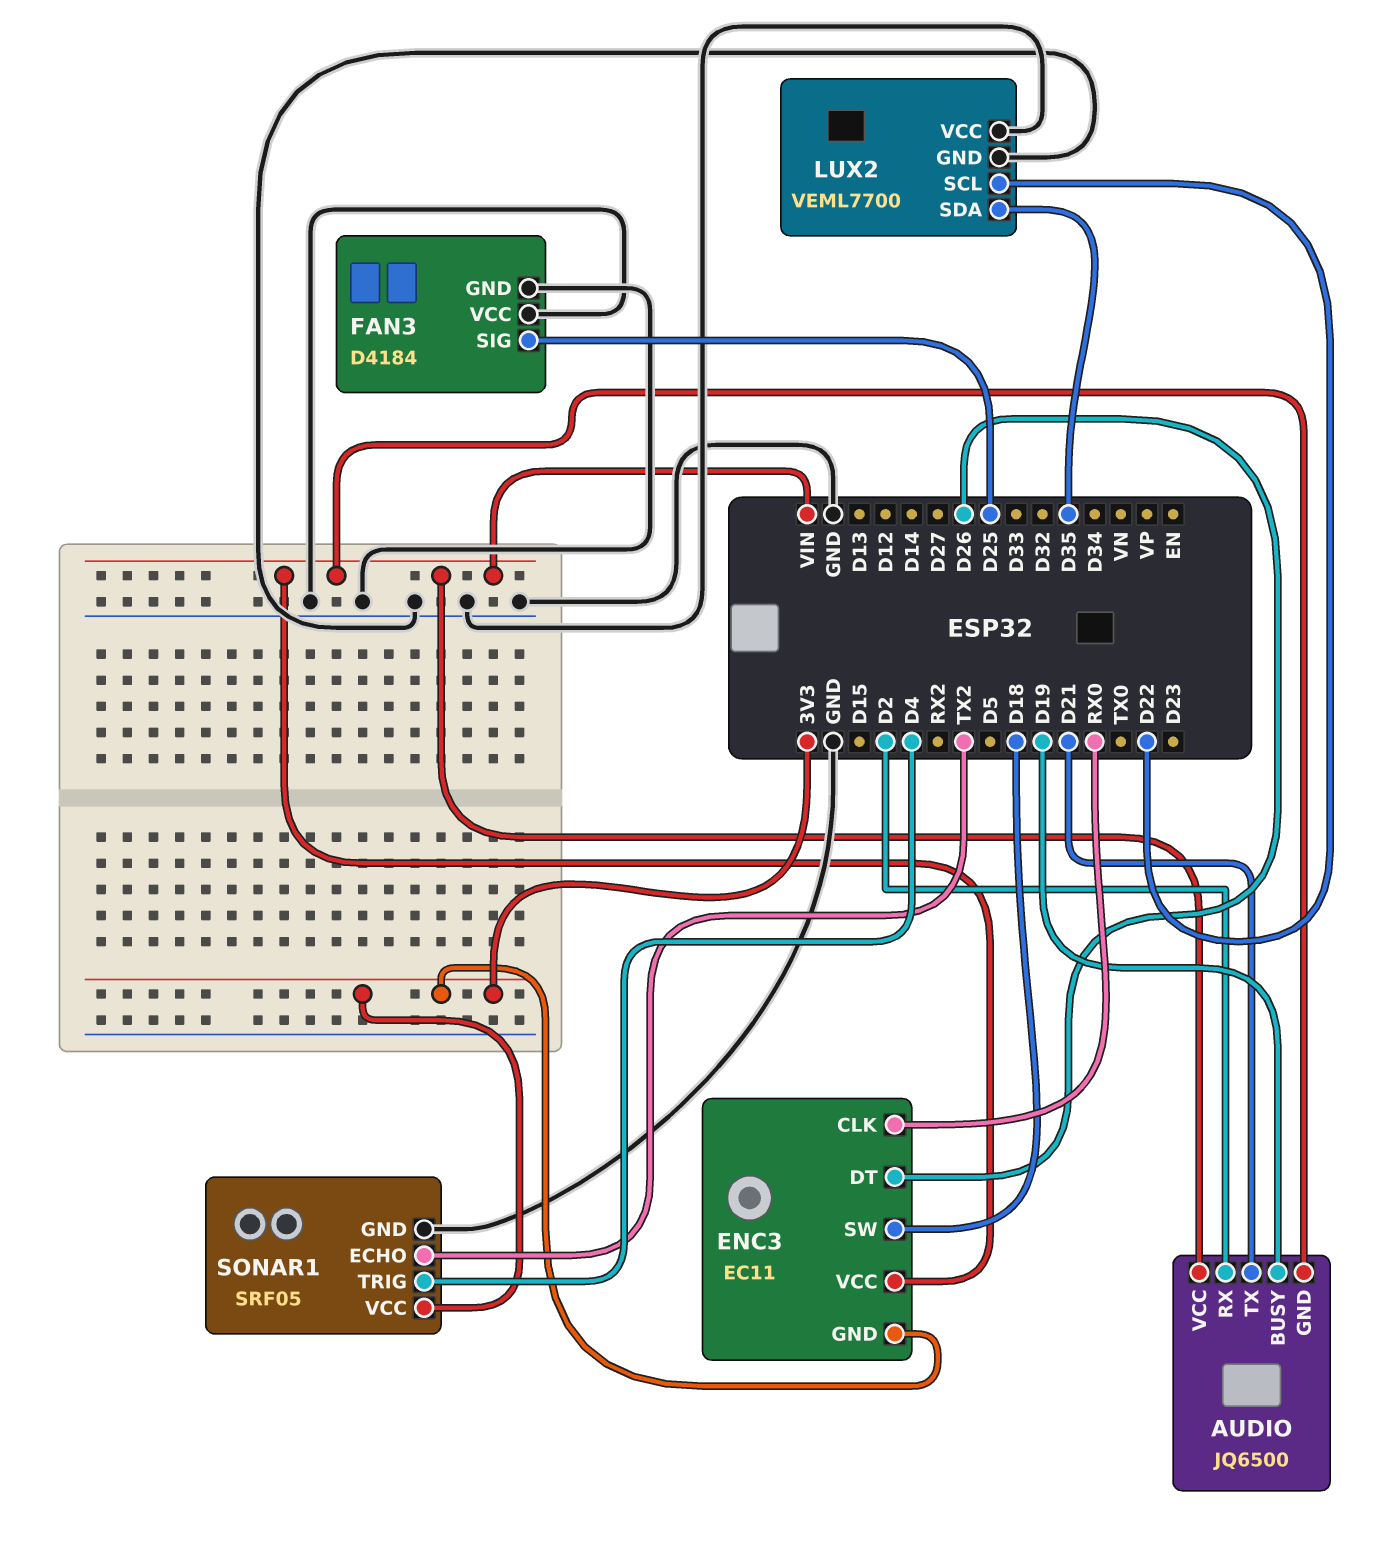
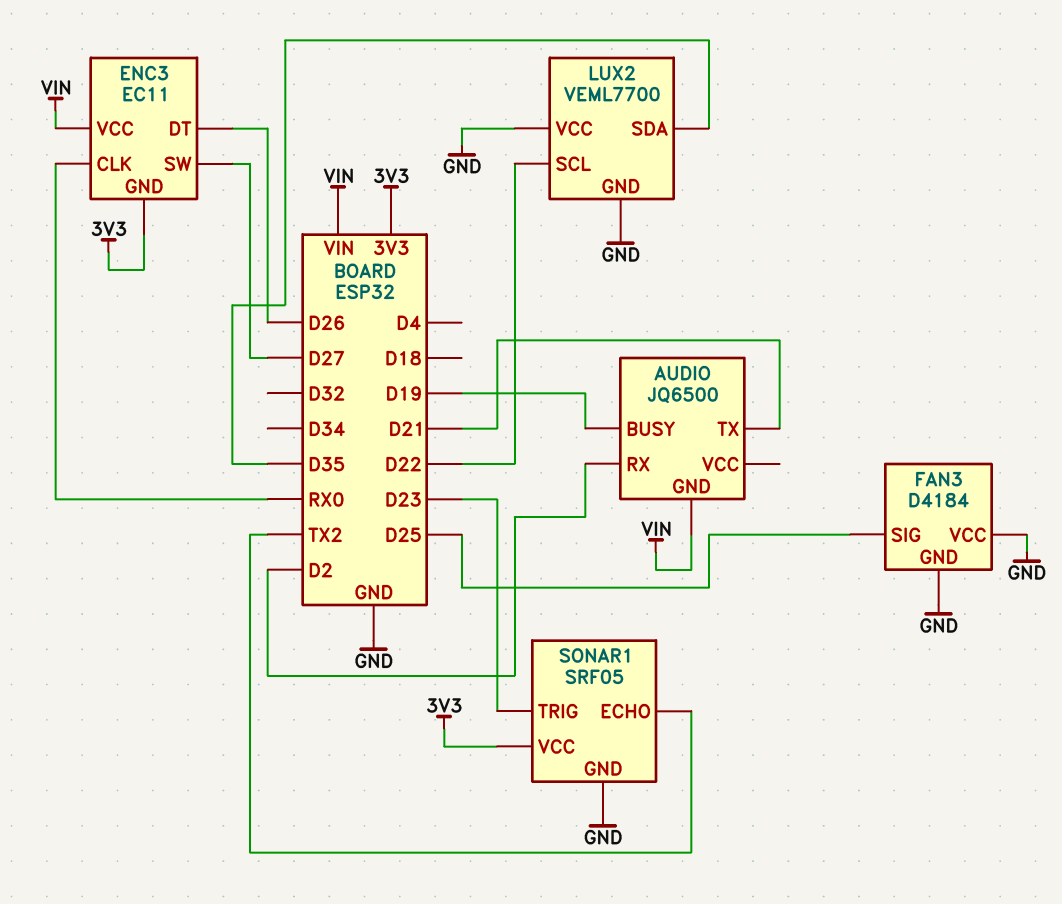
AUDIO pin VCC: VIN -> none
ENC3 pin SW: D18 -> D27
SONAR1 pin TRIG: D4 -> D23

